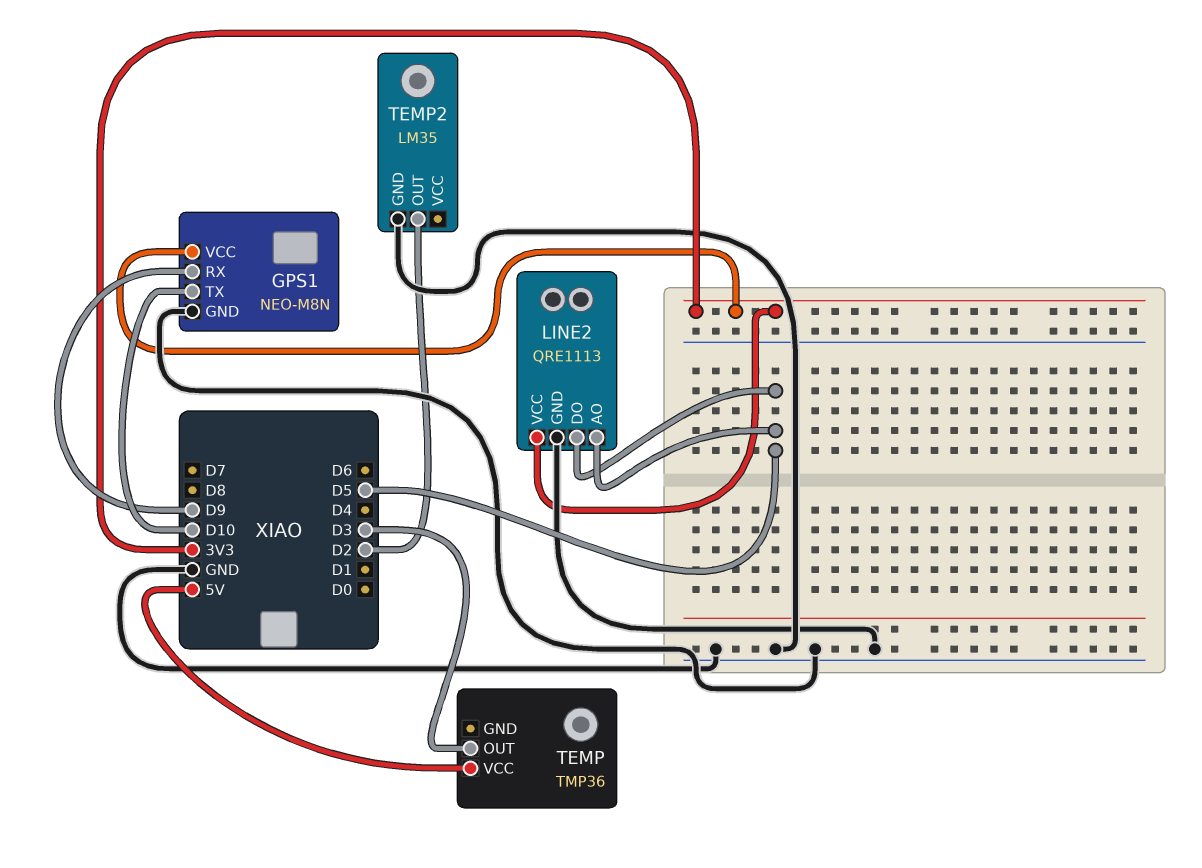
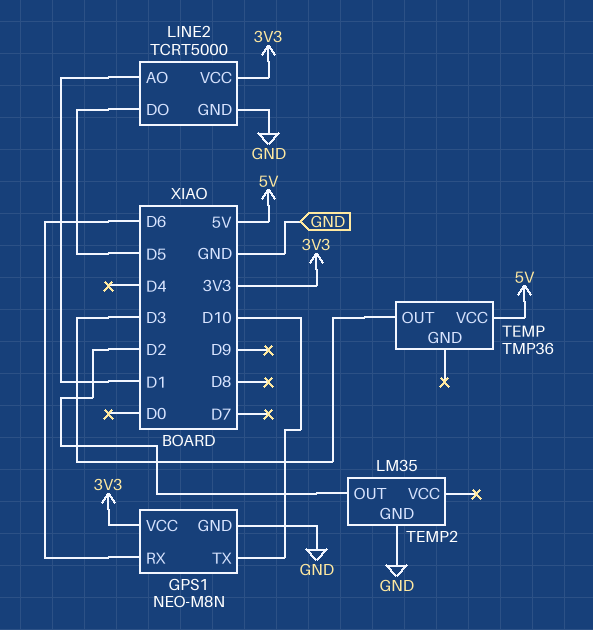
GPS1 pin RX: D9 -> D6
LINE2: QRE1113 -> TCRT5000
LINE2 pin AO: D5 -> D1

